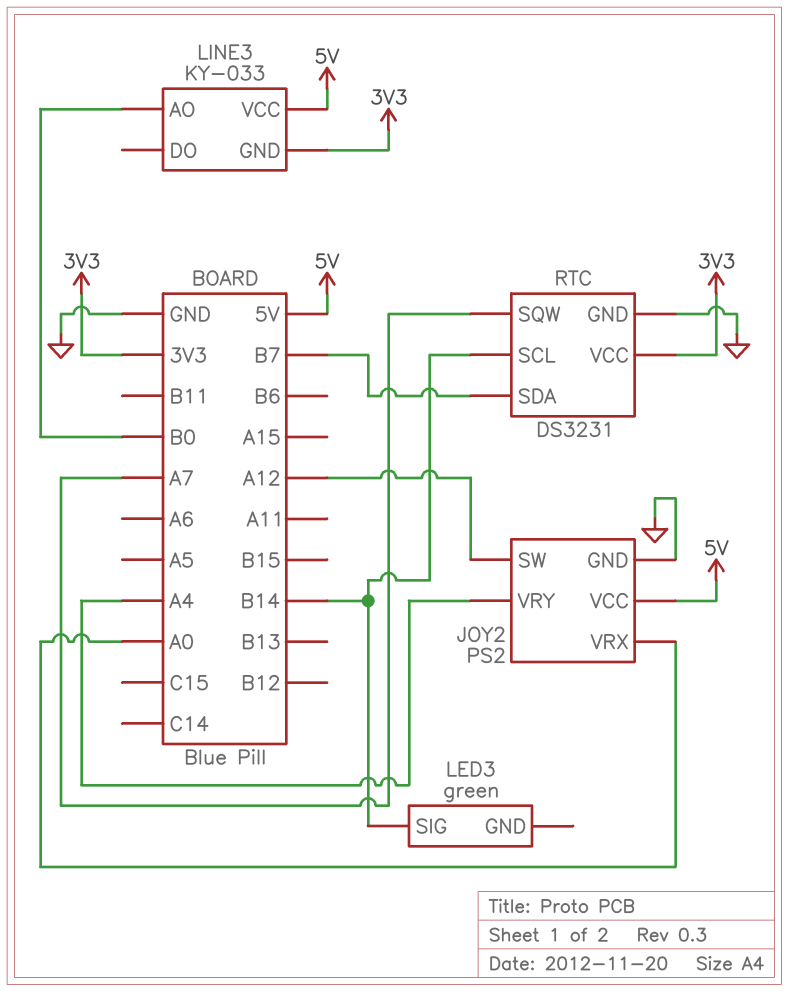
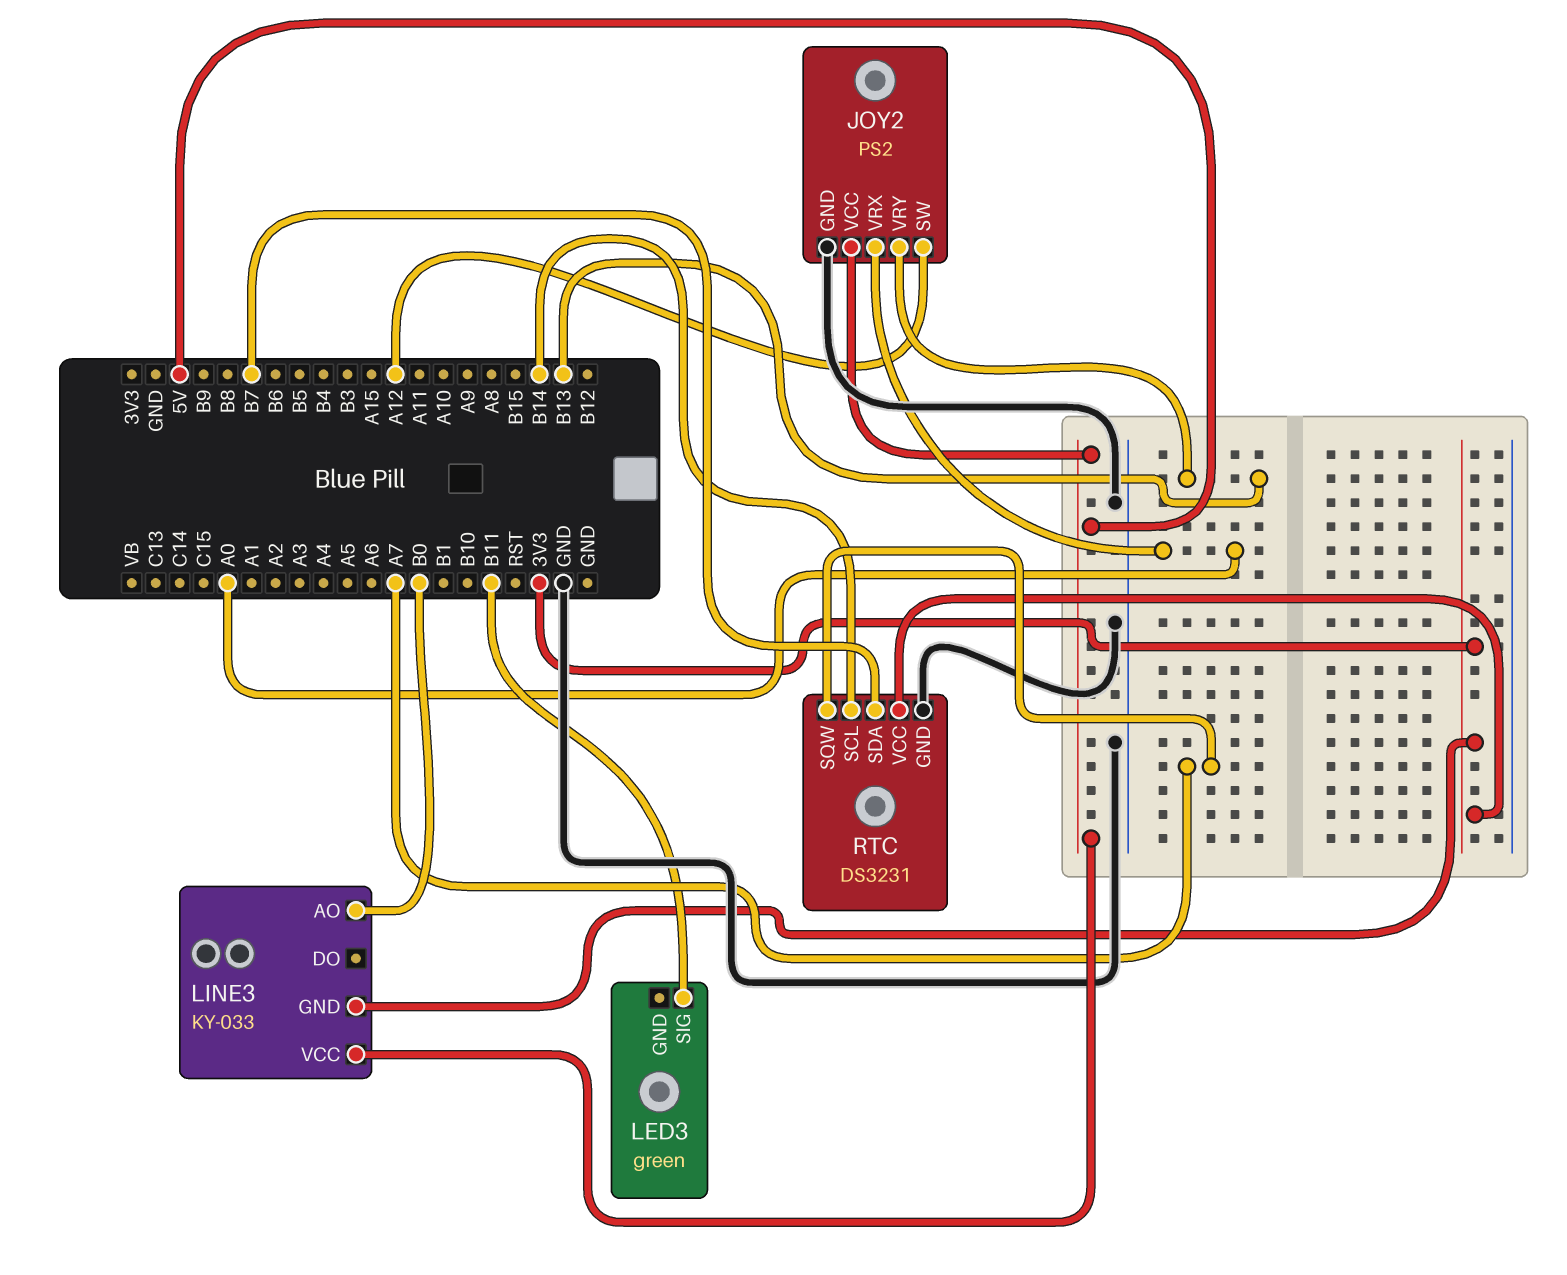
JOY2 pin VRY: A4 -> B13
LED3 pin SIG: B14 -> B11

